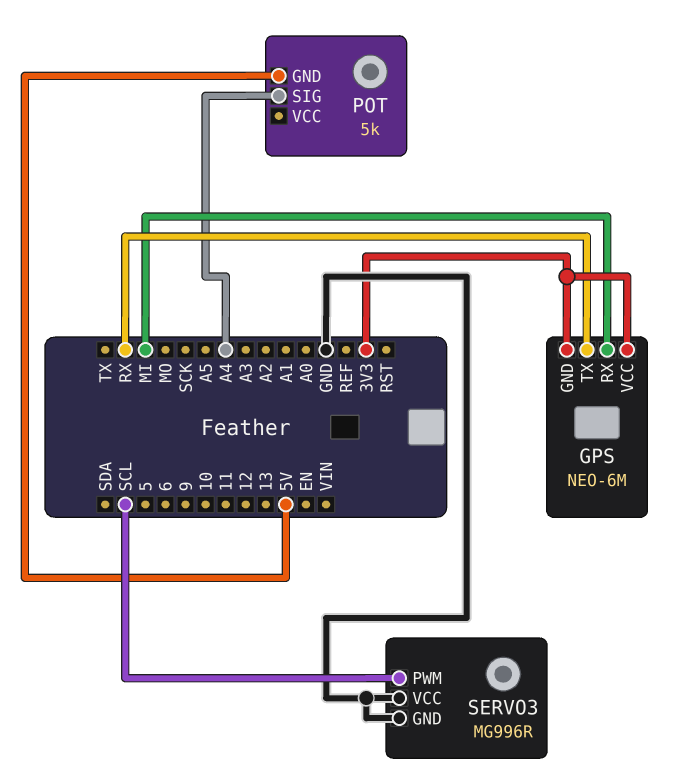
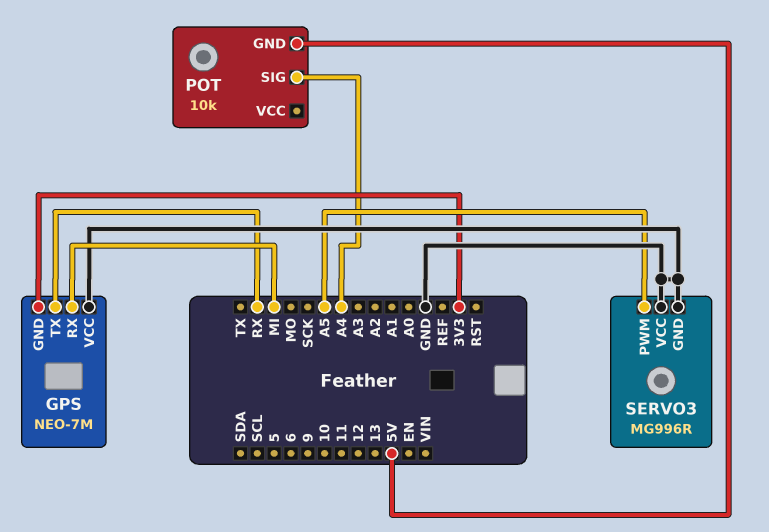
GPS: NEO-6M -> NEO-7M
GPS pin VCC: 3V3 -> GND
POT: 5k -> 10k
SERVO3 pin PWM: SCL -> A5

